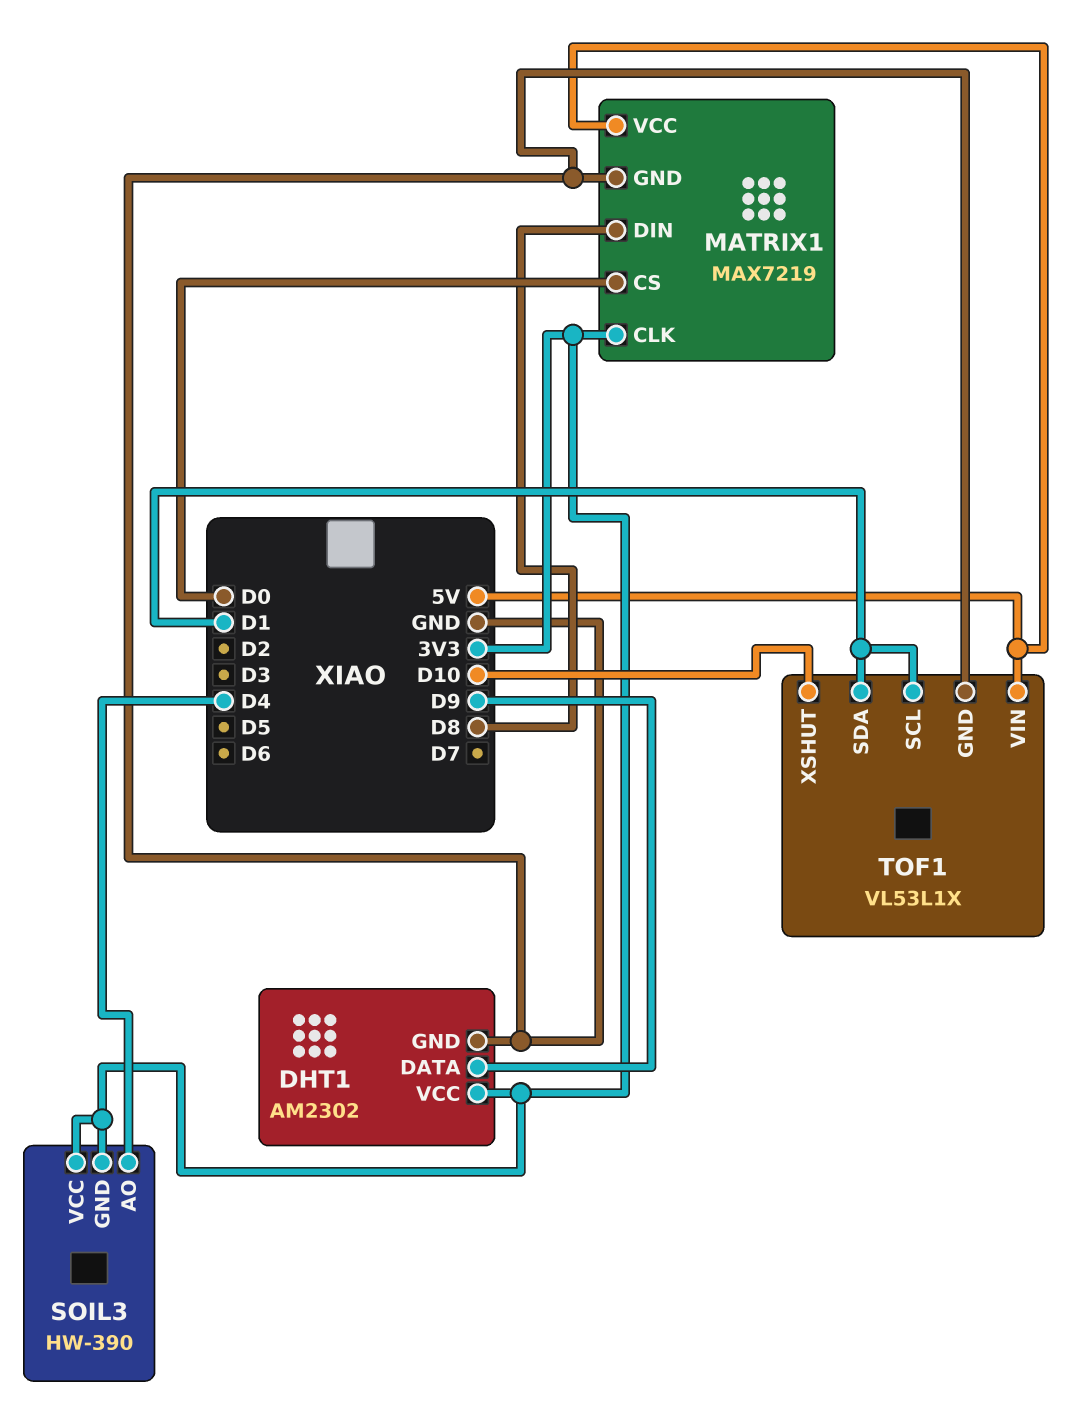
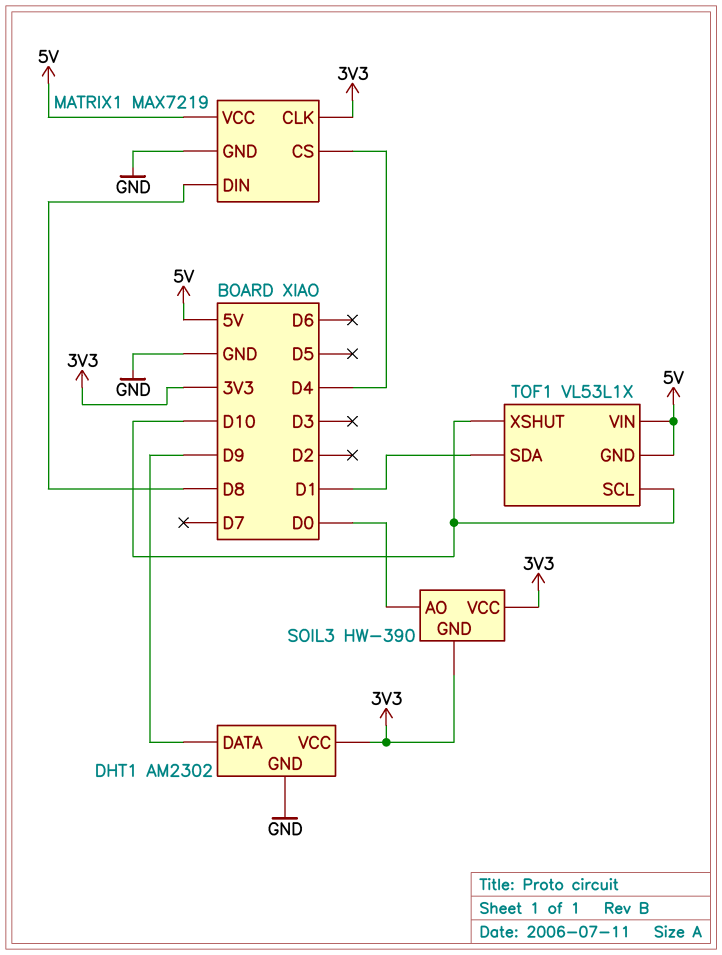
MATRIX1 pin CS: D0 -> D4
SOIL3 pin AO: D4 -> D0
TOF1 pin GND: GND -> 5V
TOF1 pin SCL: D1 -> D10

